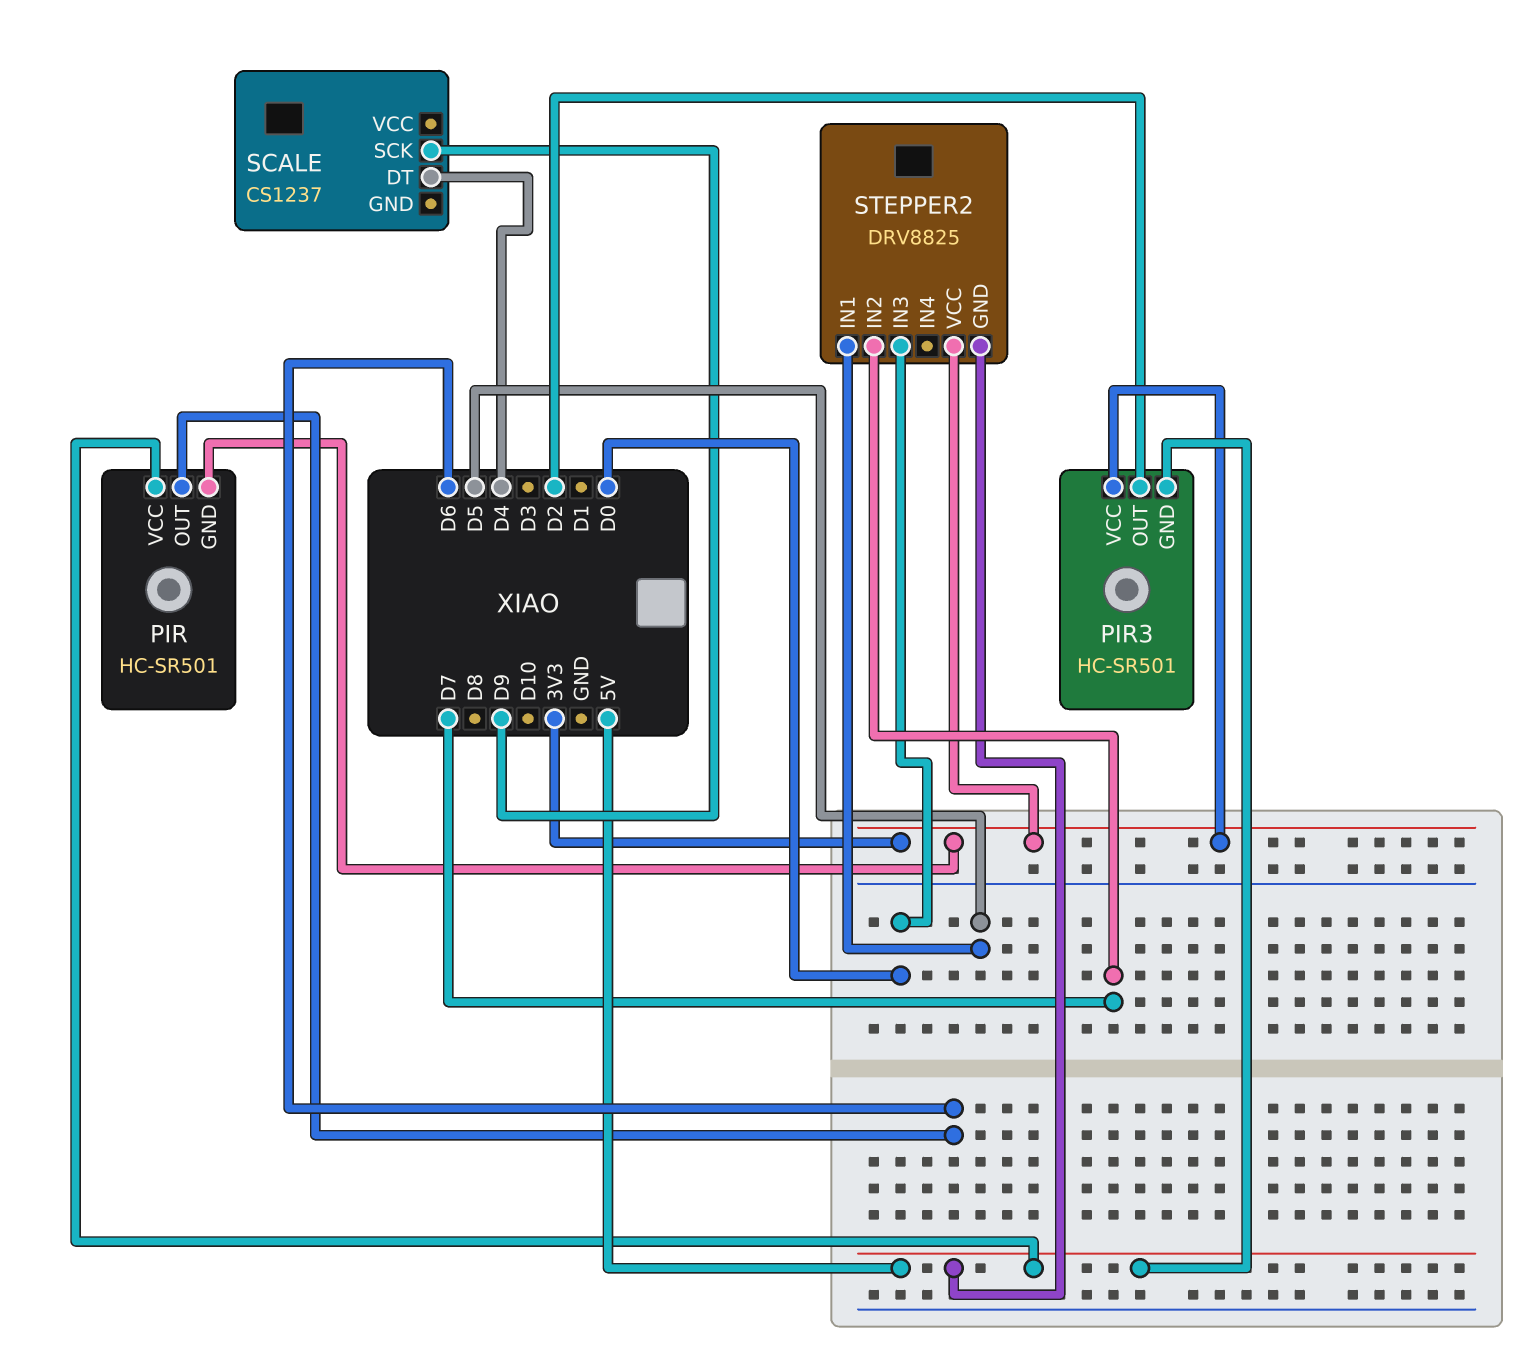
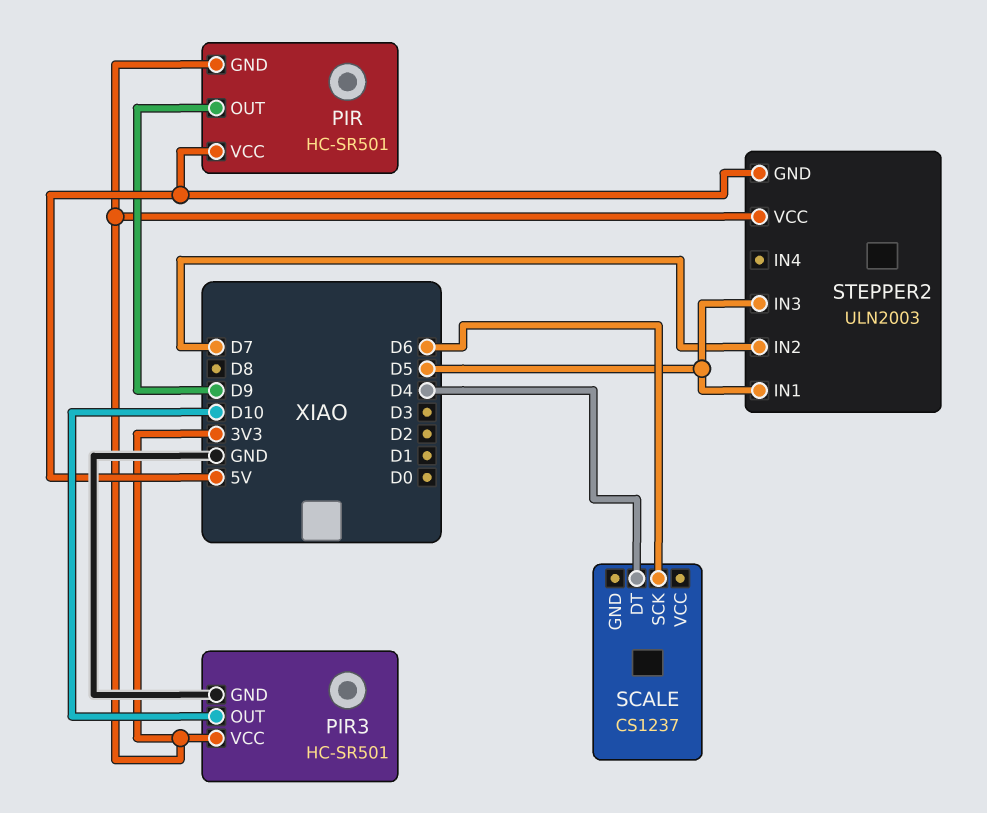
PIR pin OUT: D6 -> D9
PIR3 pin GND: 5V -> GND
PIR3 pin OUT: D2 -> D10
SCALE pin SCK: D9 -> D6
STEPPER2: DRV8825 -> ULN2003
STEPPER2 pin IN3: D0 -> D5

